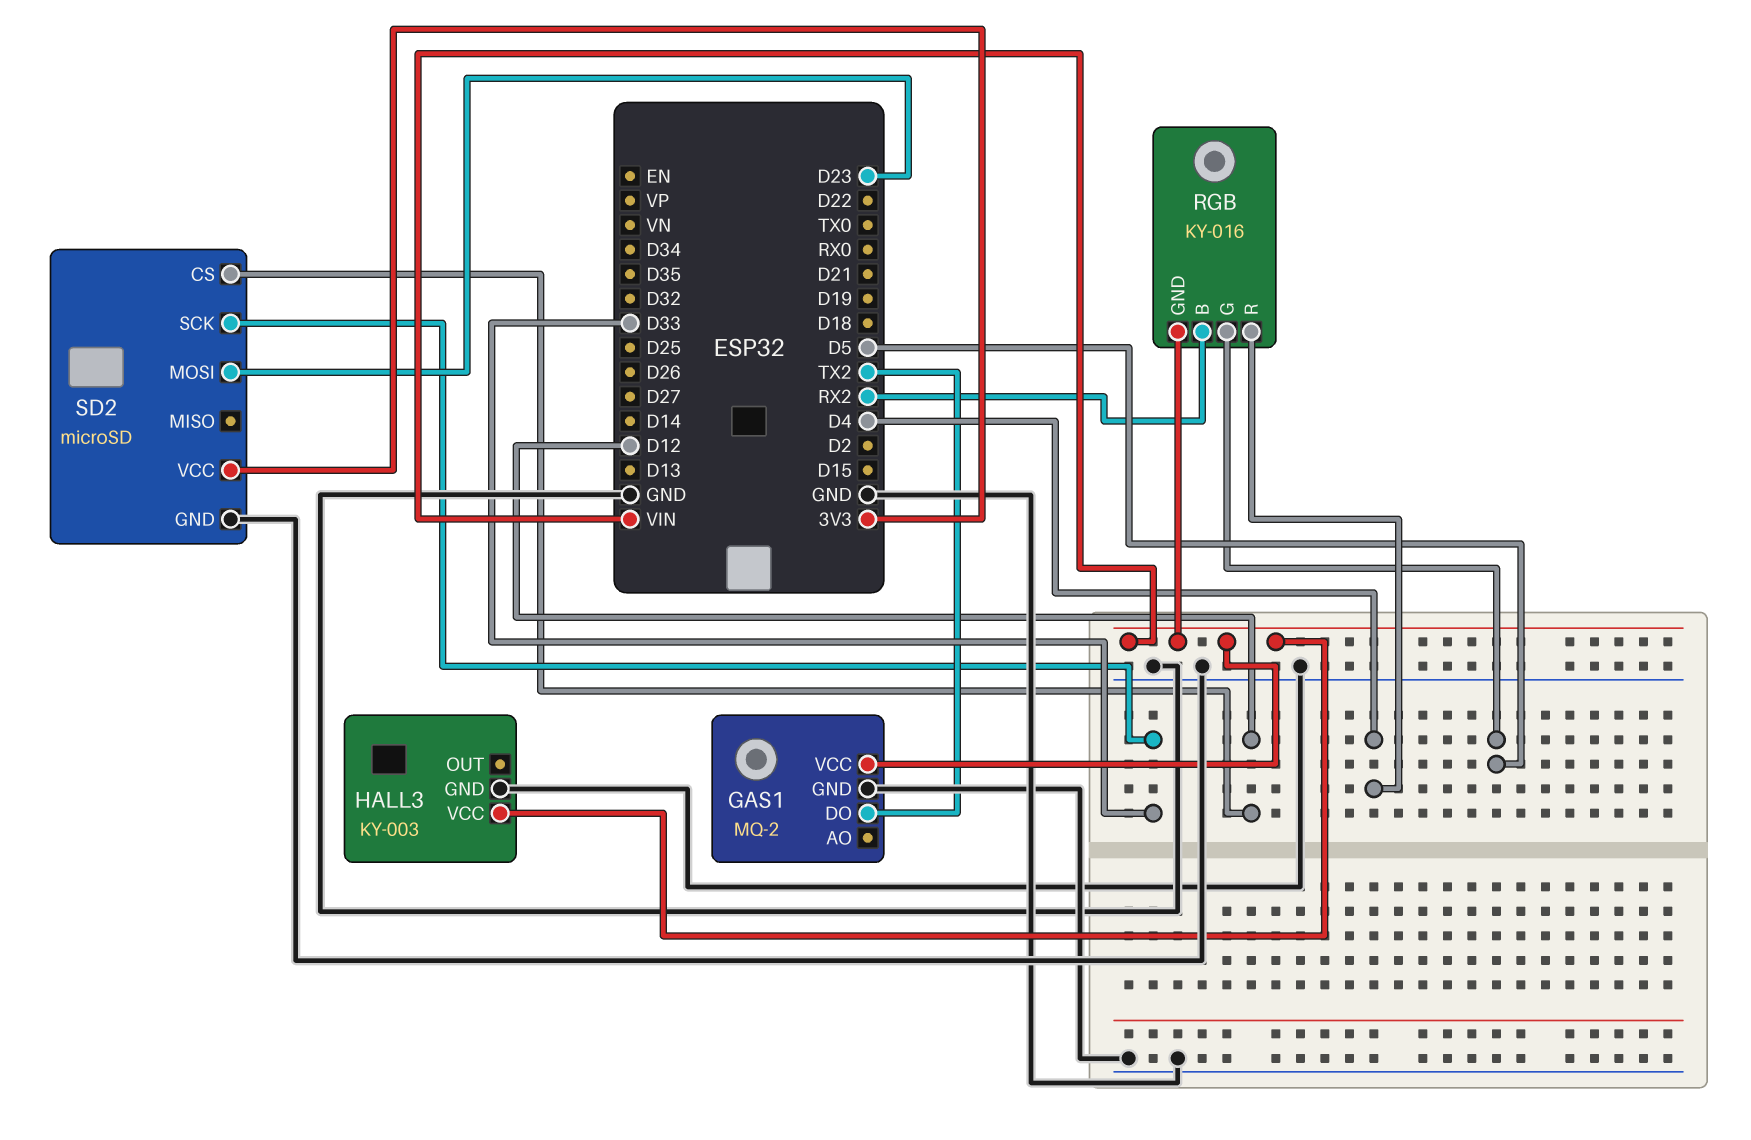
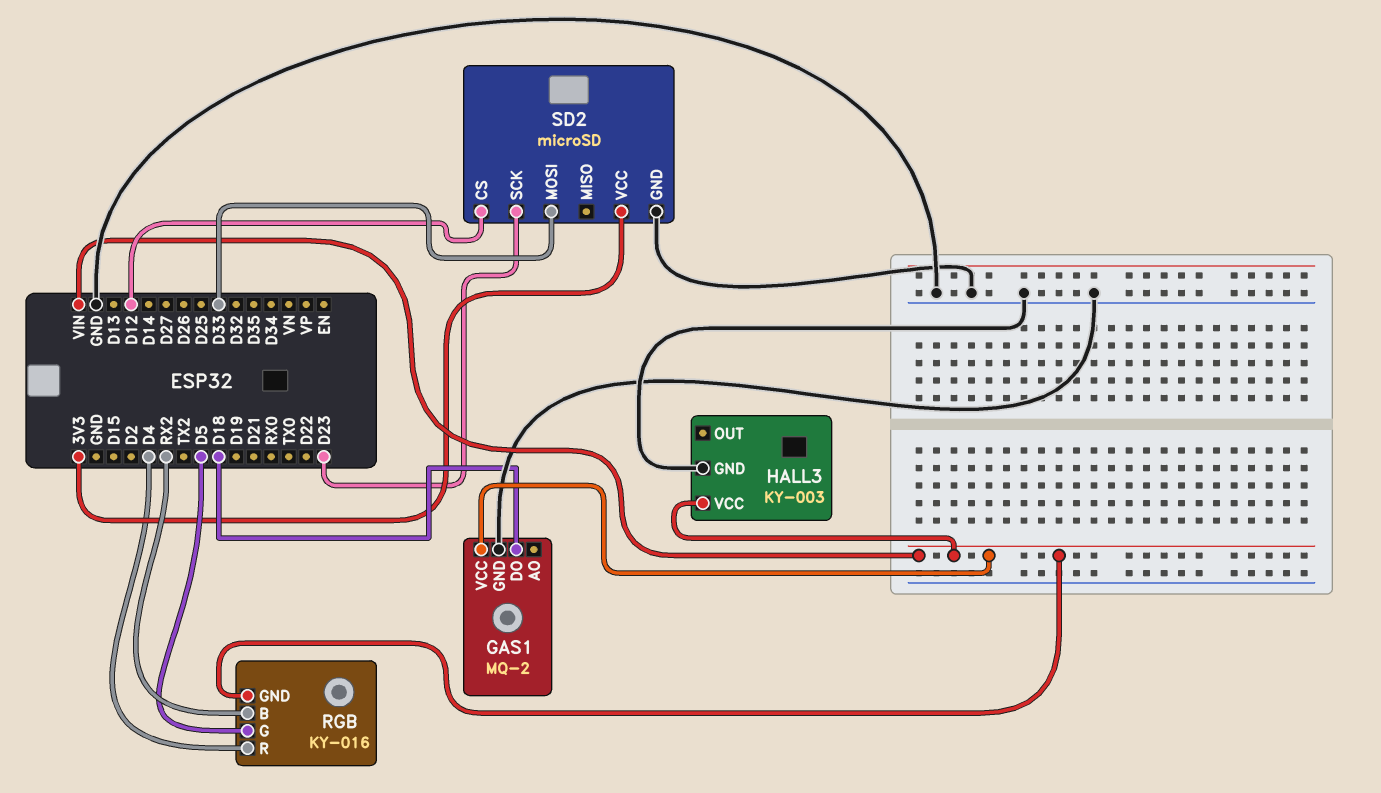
GAS1 pin DO: TX2 -> D18
SD2 pin MOSI: D23 -> D33
SD2 pin SCK: D33 -> D23

